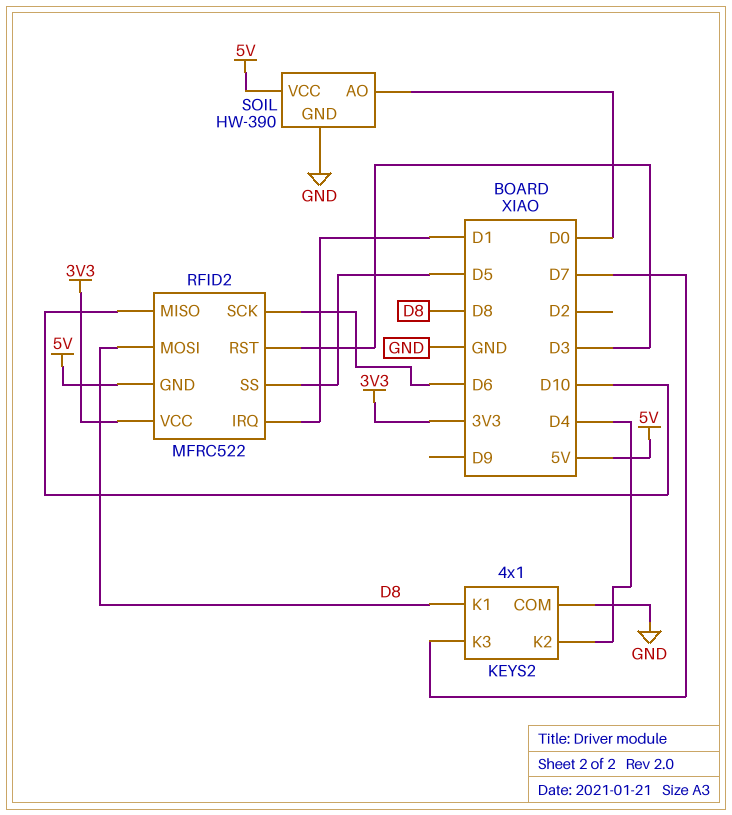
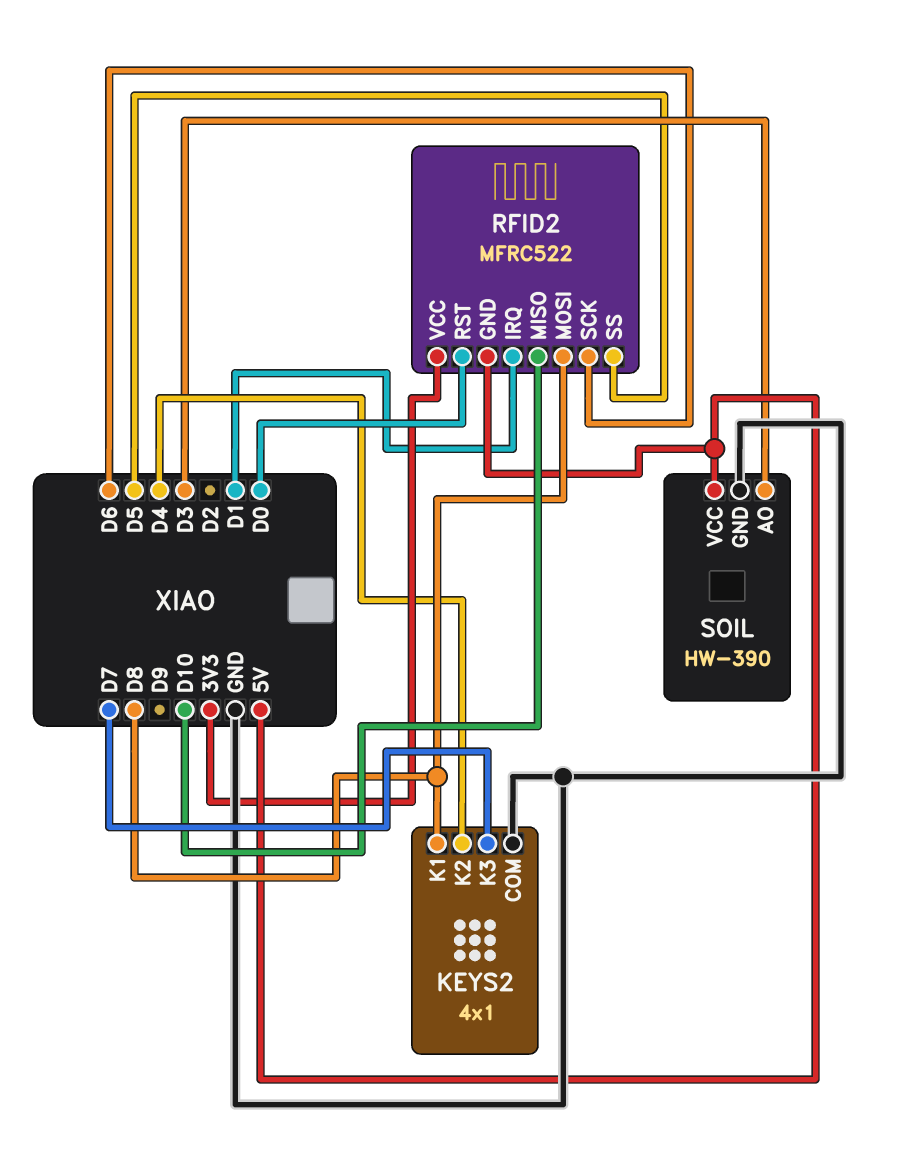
RFID2 pin RST: D3 -> D0
SOIL pin AO: D0 -> D3

